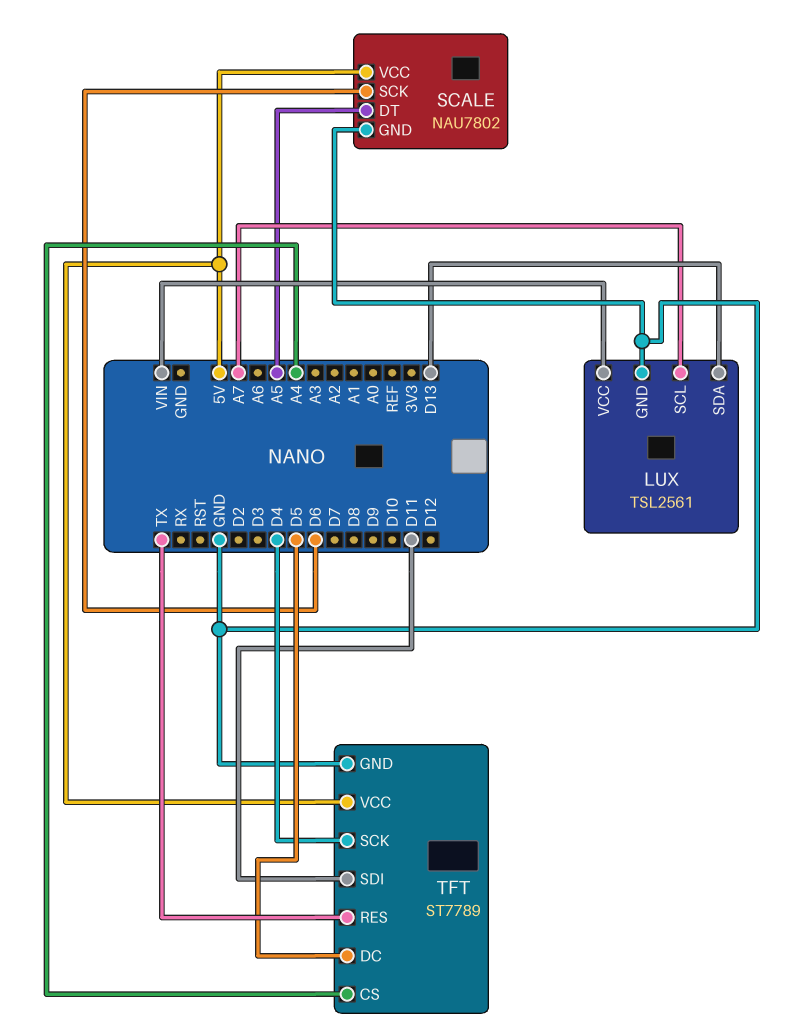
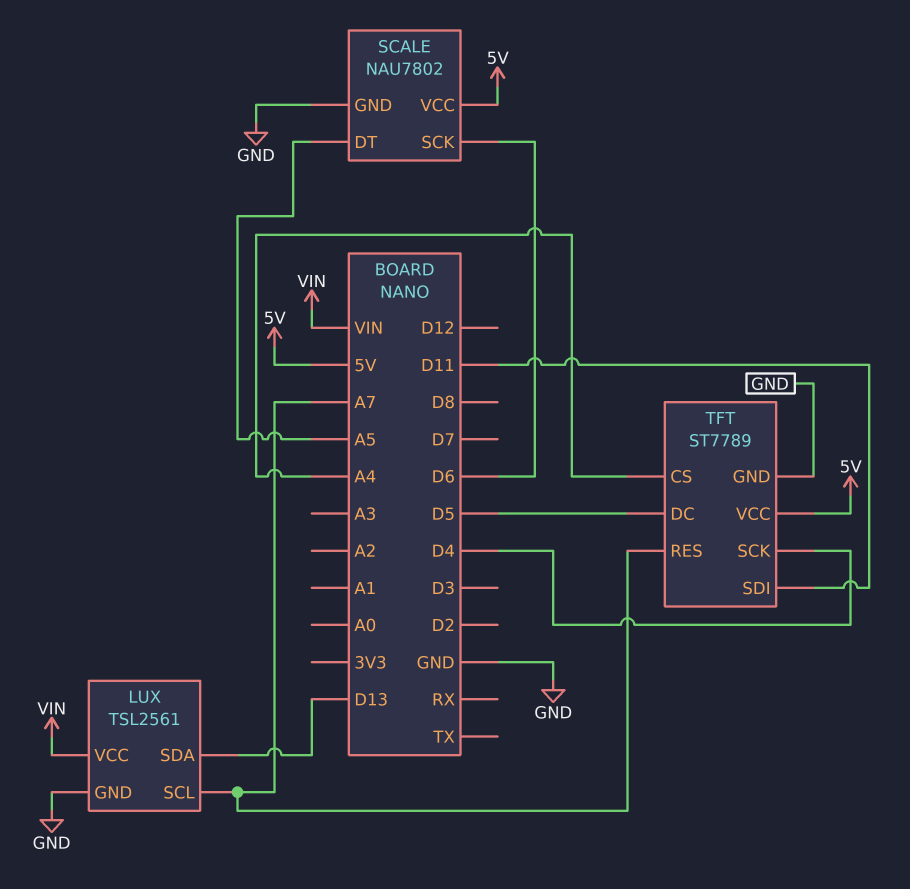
TFT pin RES: TX -> A7

